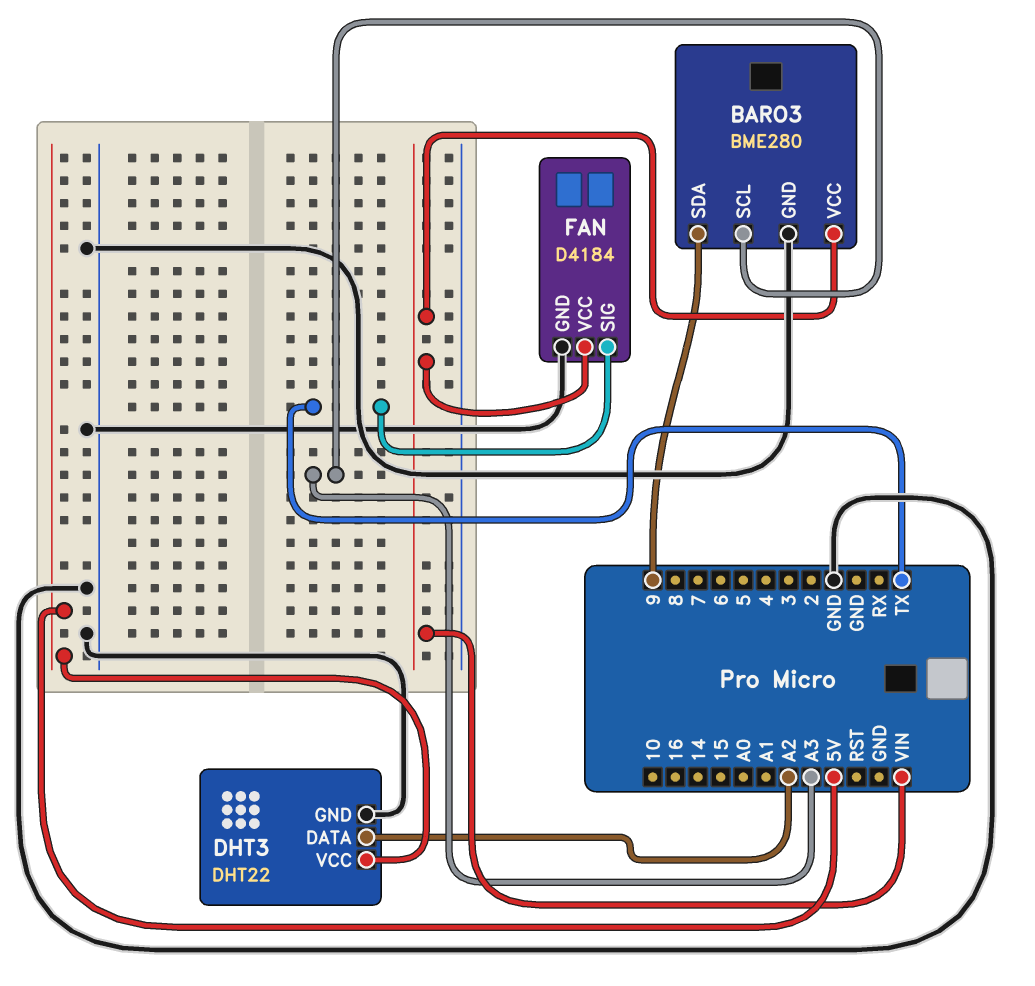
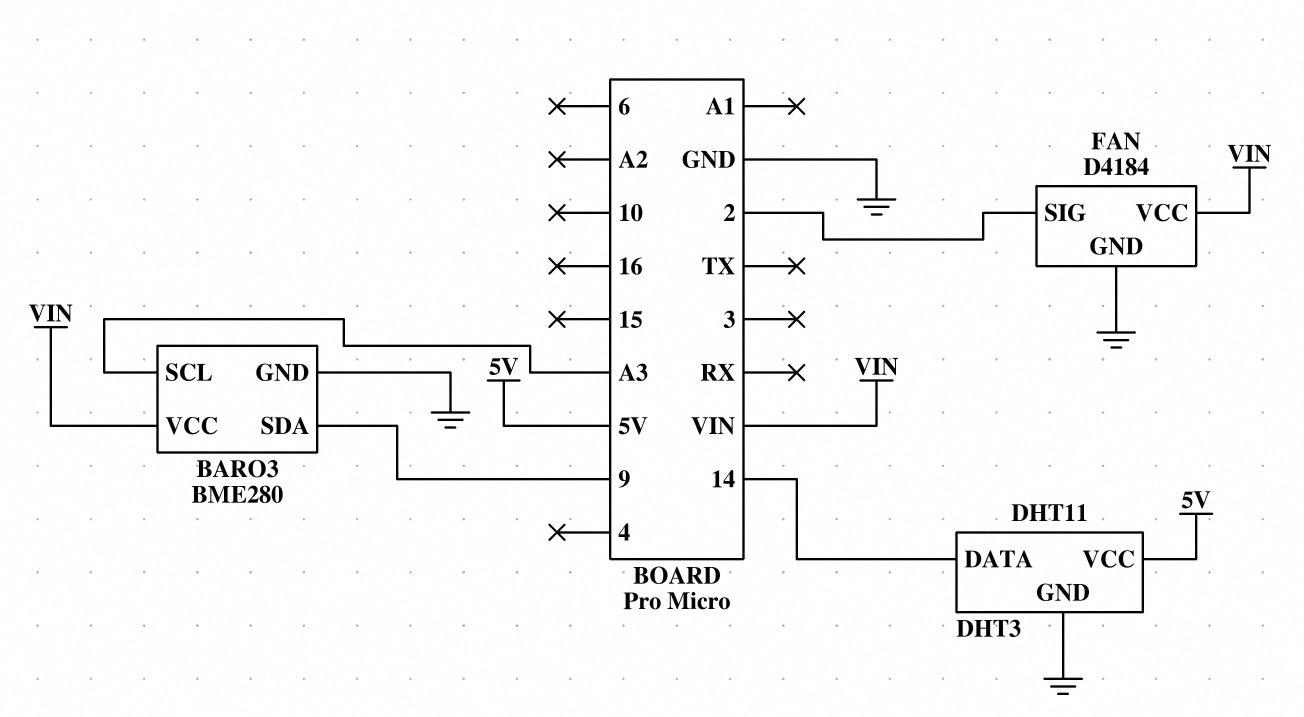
DHT3: DHT22 -> DHT11
DHT3 pin DATA: A2 -> 14
FAN pin SIG: TX -> 2

